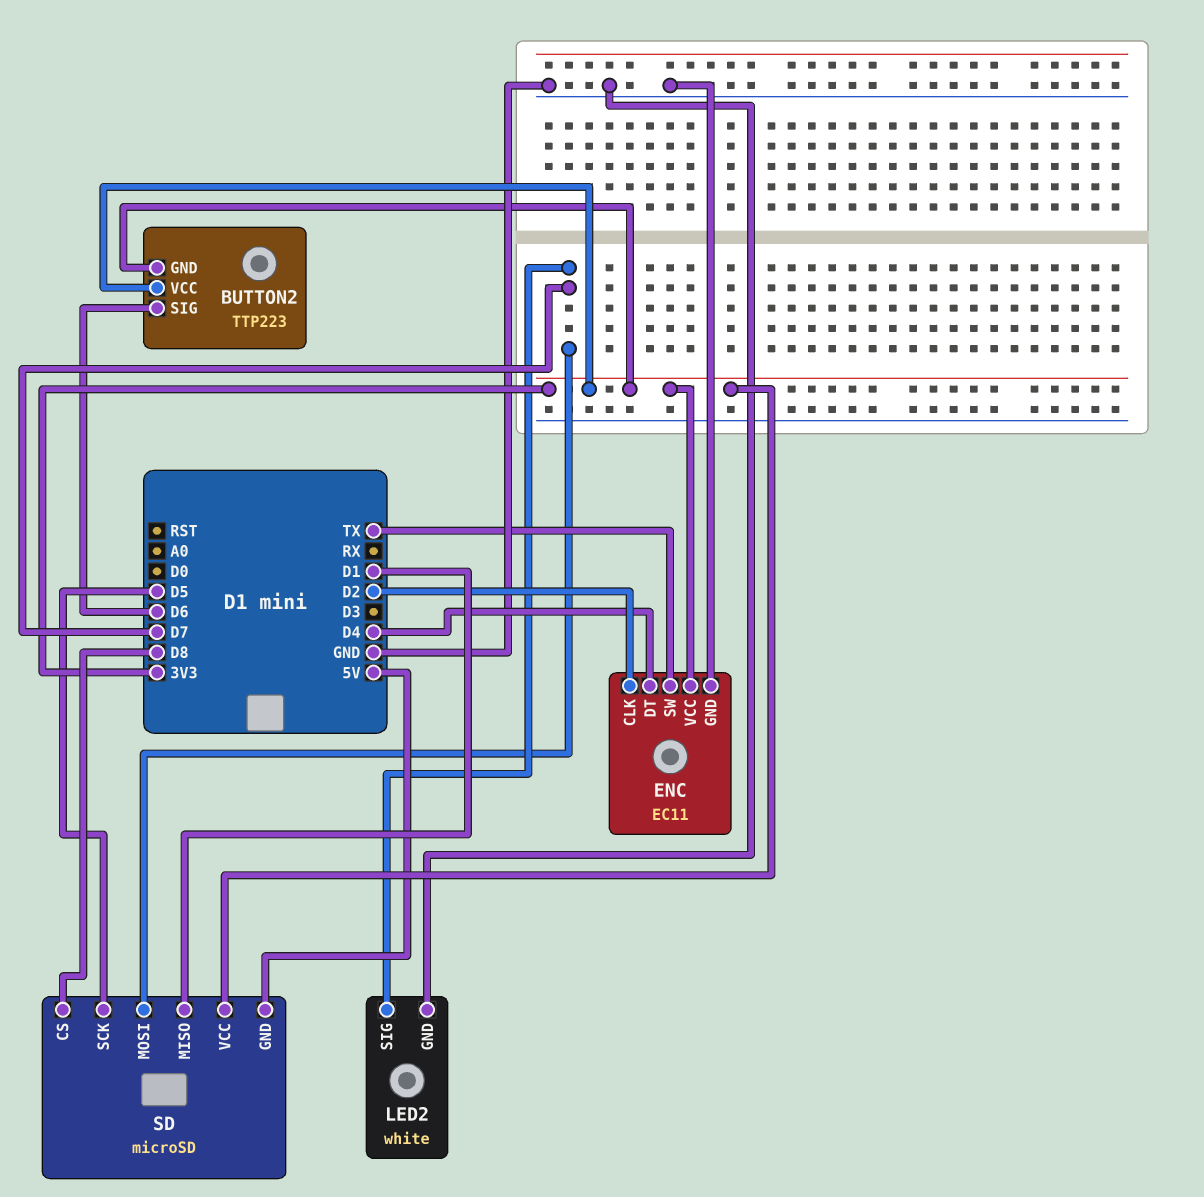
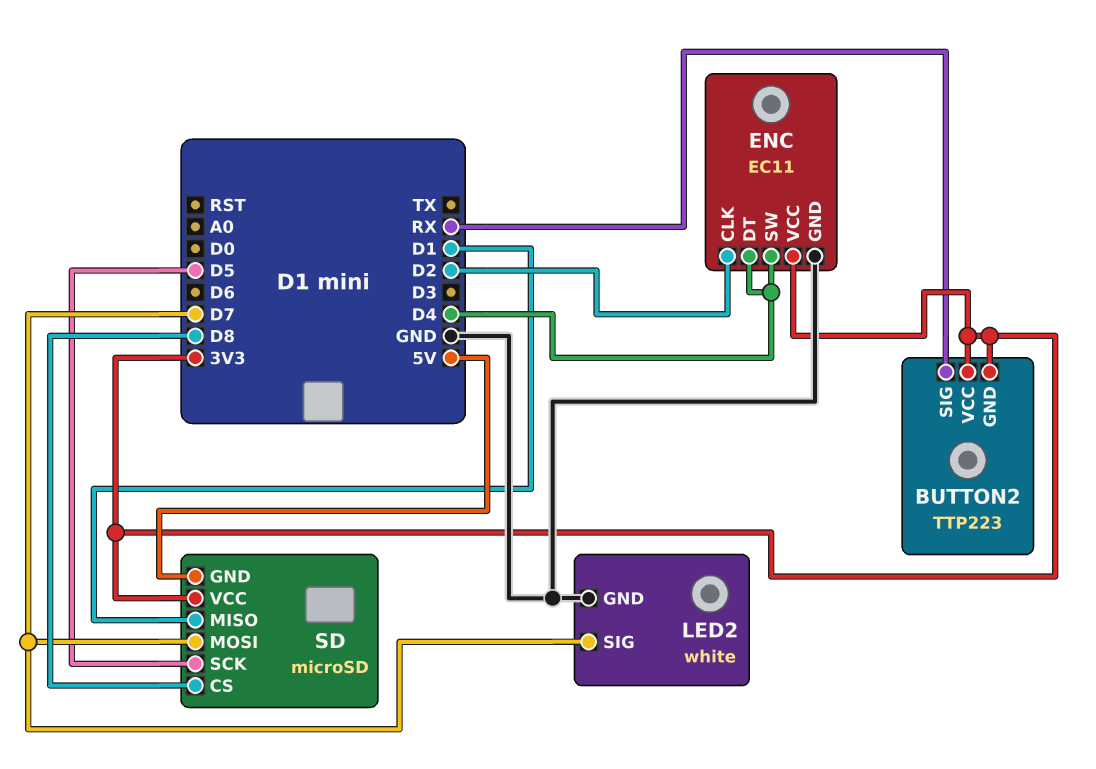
BUTTON2 pin SIG: D6 -> RX
ENC pin SW: TX -> D4

